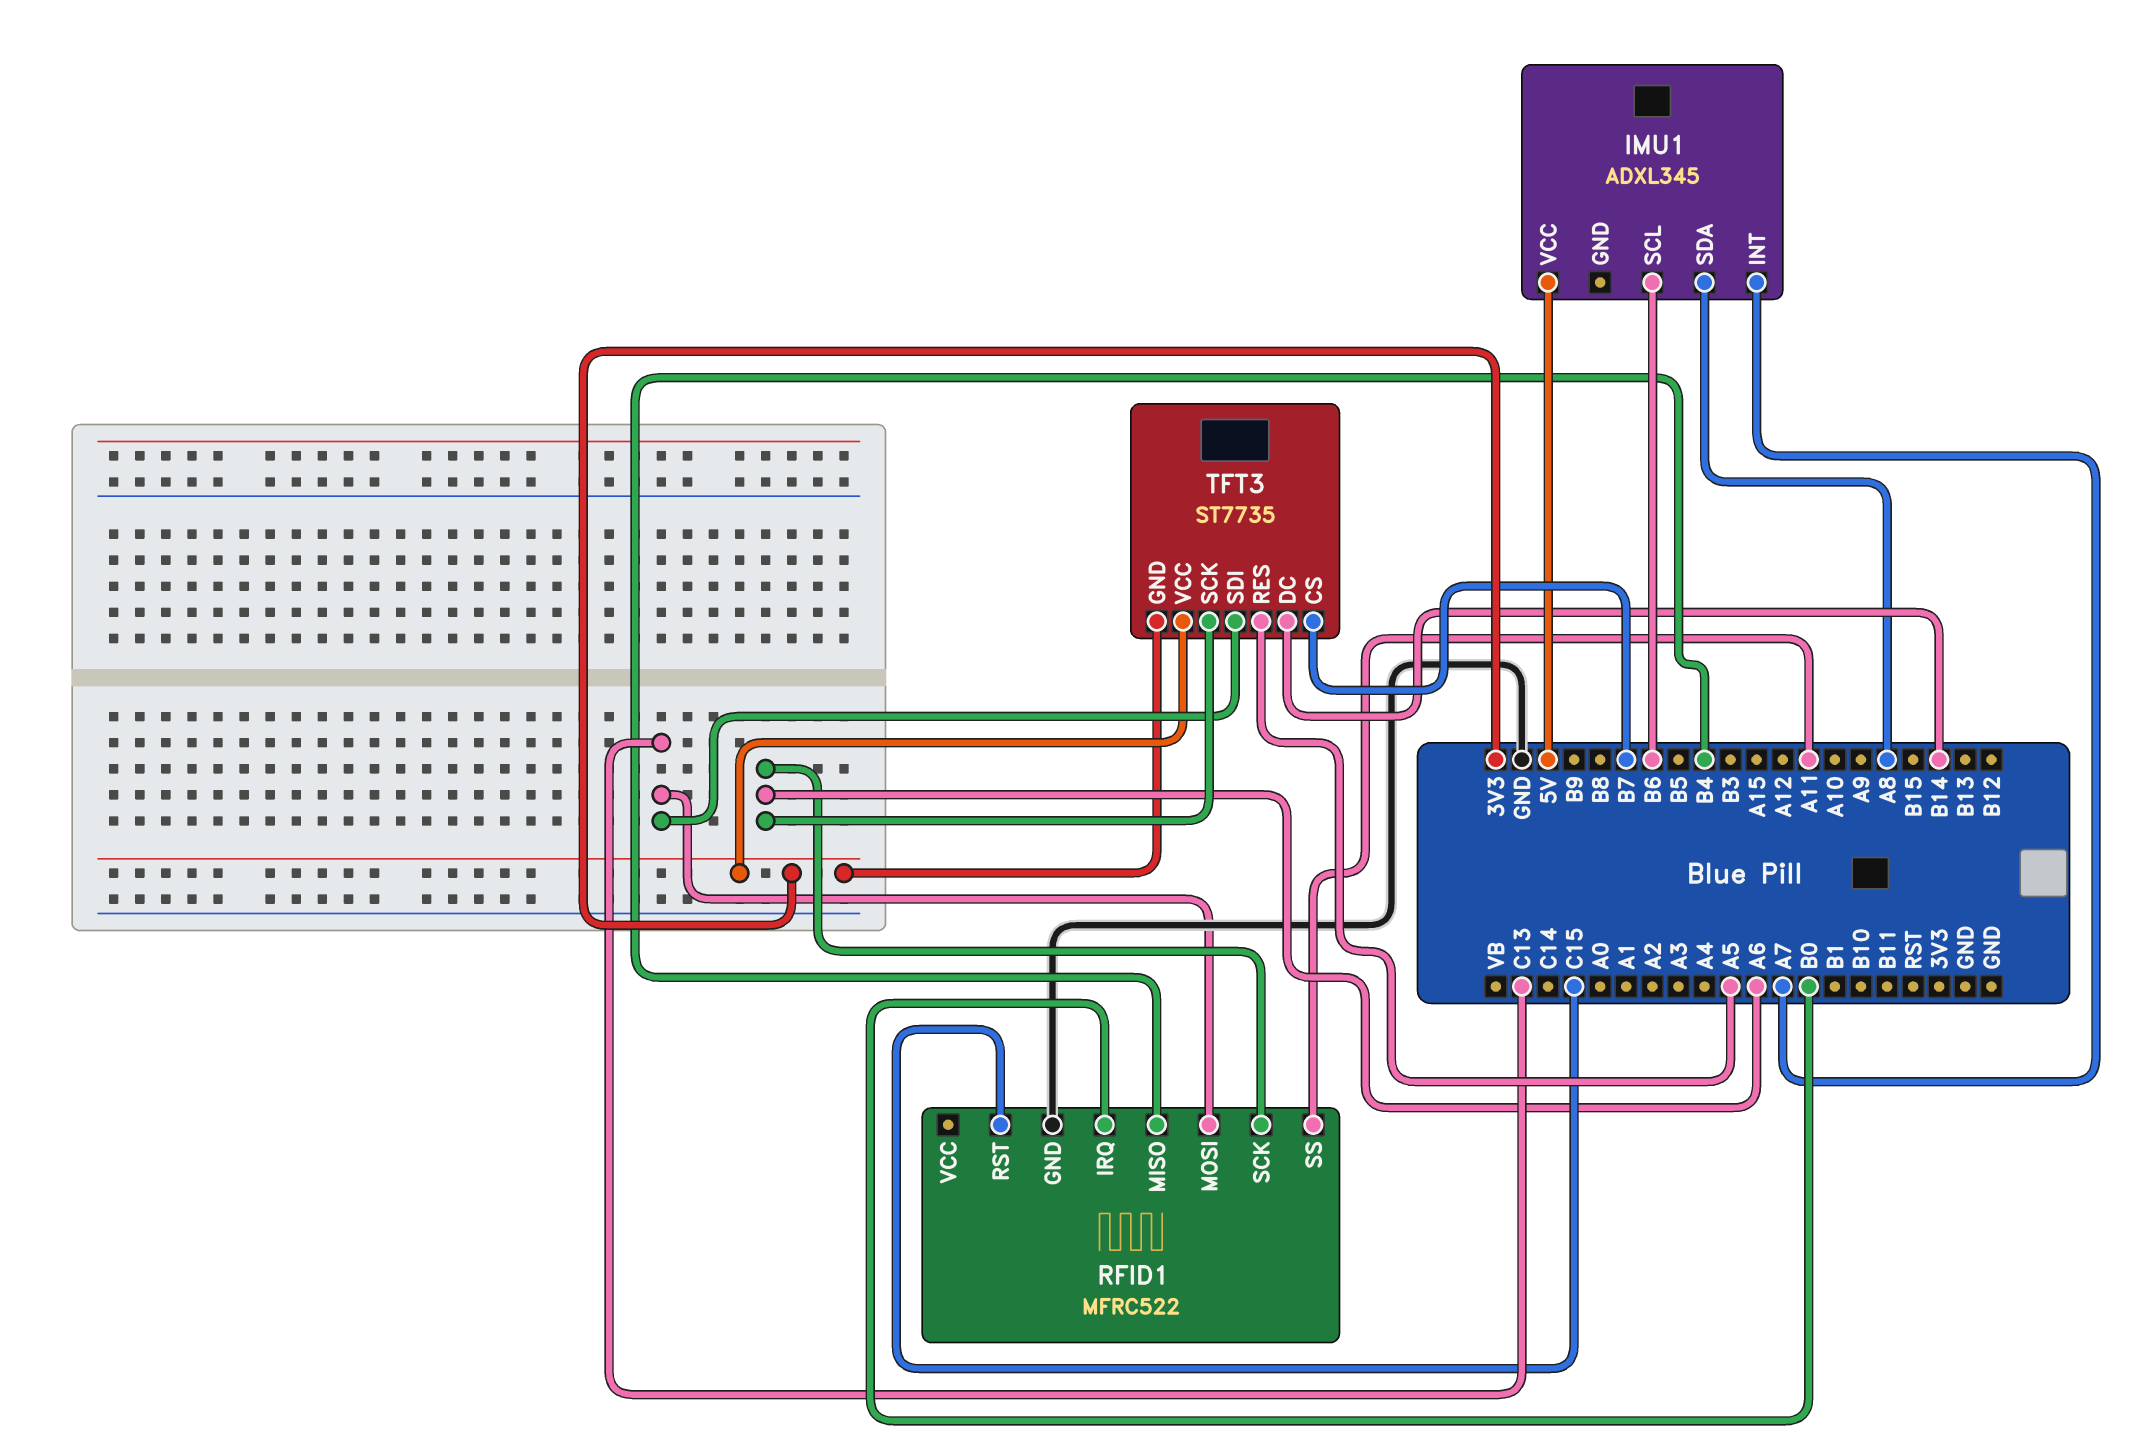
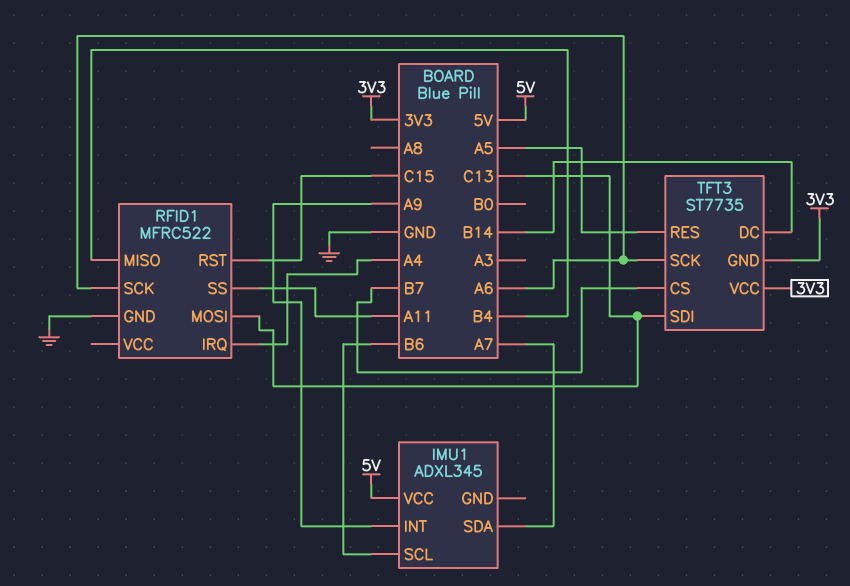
IMU1 pin INT: A7 -> A9
IMU1 pin SDA: A8 -> A7
RFID1 pin IRQ: B0 -> A4

